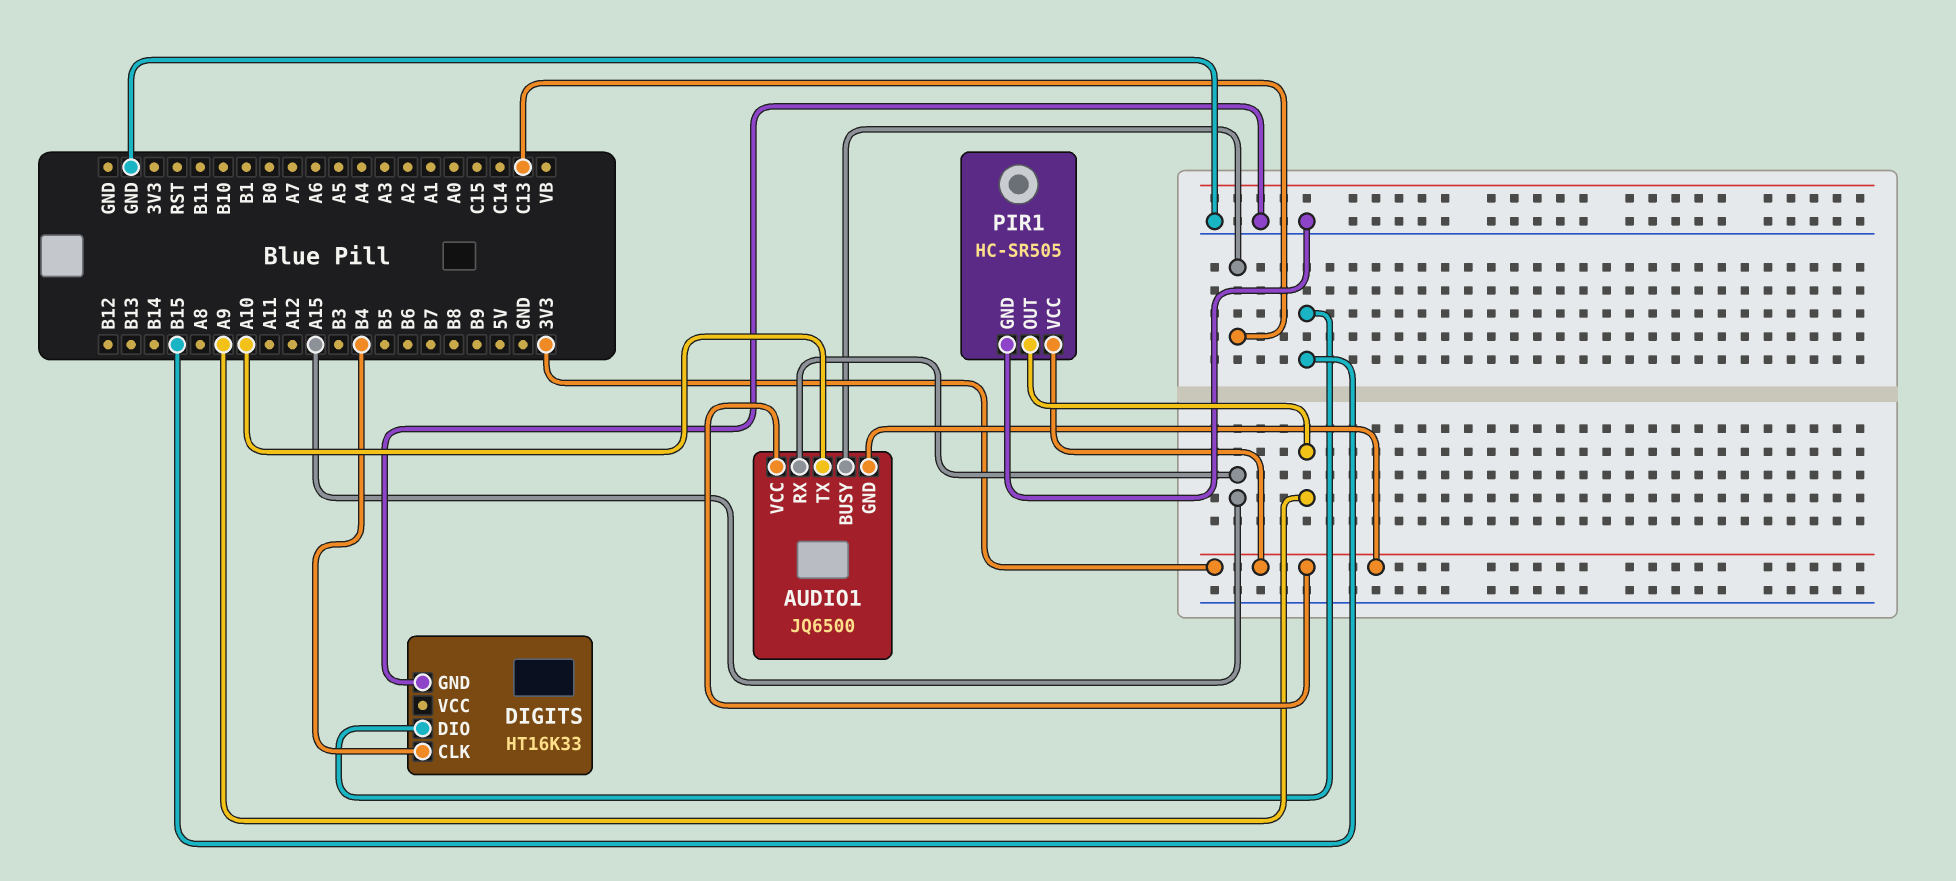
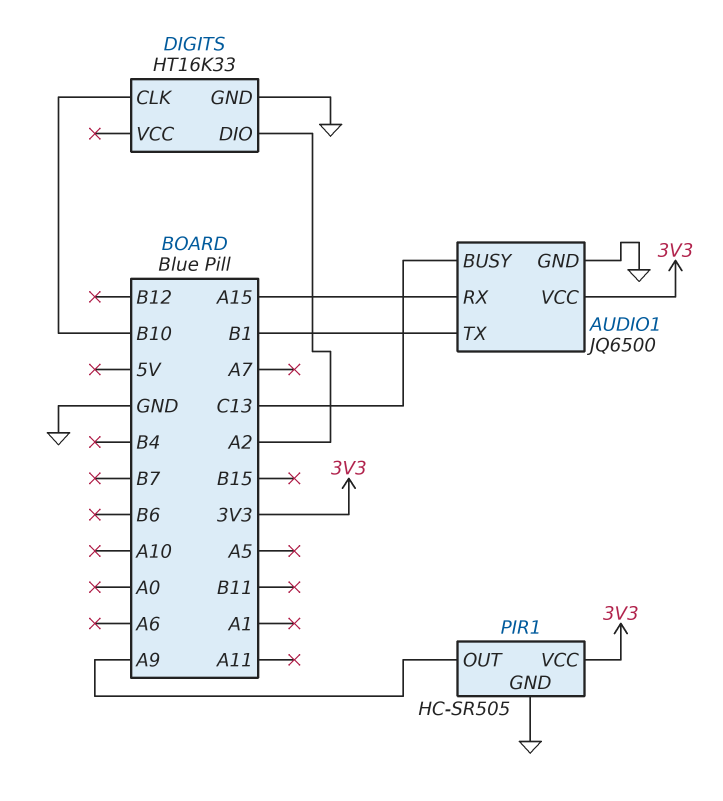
AUDIO1 pin GND: 3V3 -> GND
AUDIO1 pin TX: A10 -> B1
DIGITS pin CLK: B4 -> B10
DIGITS pin DIO: B15 -> A2

